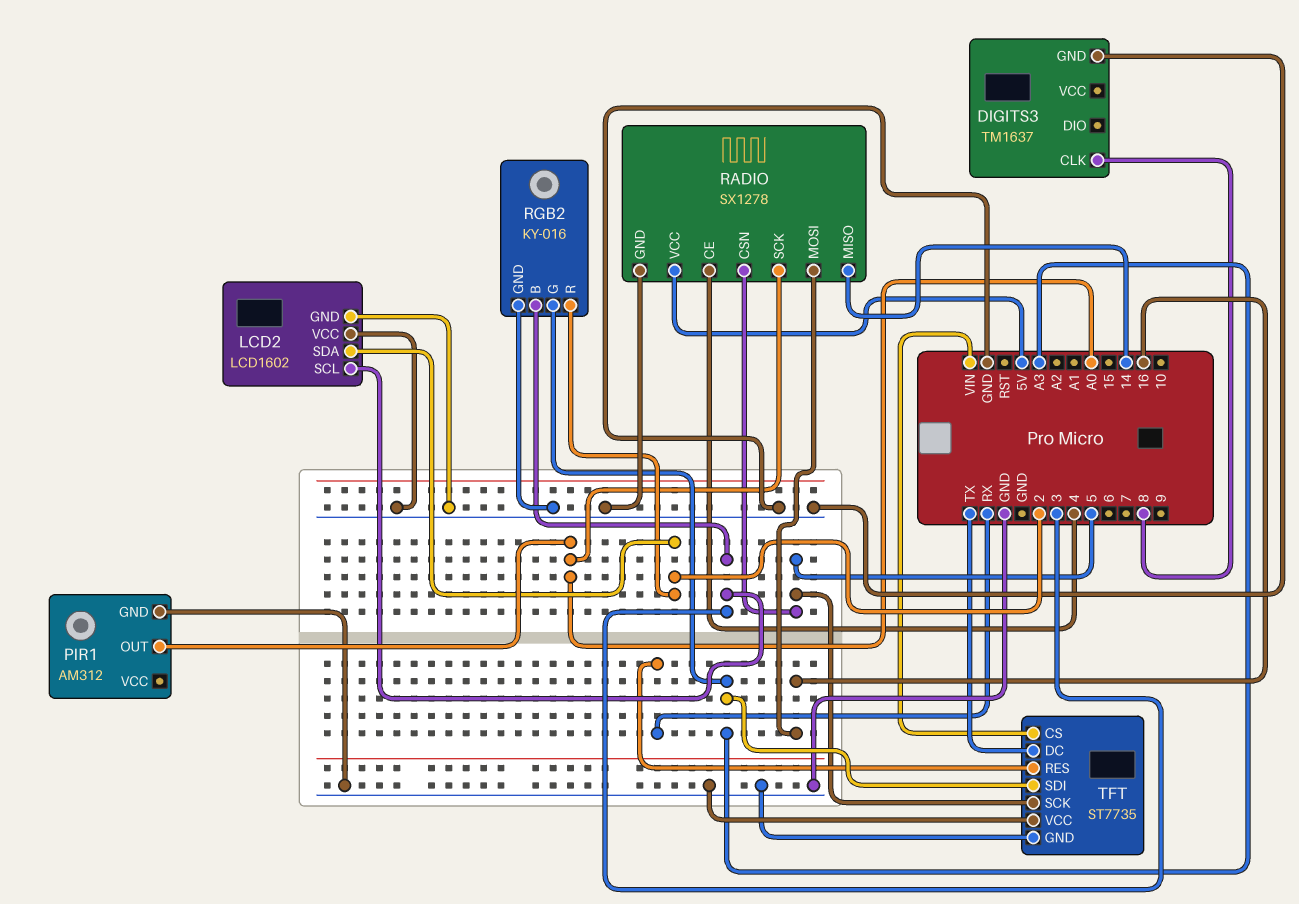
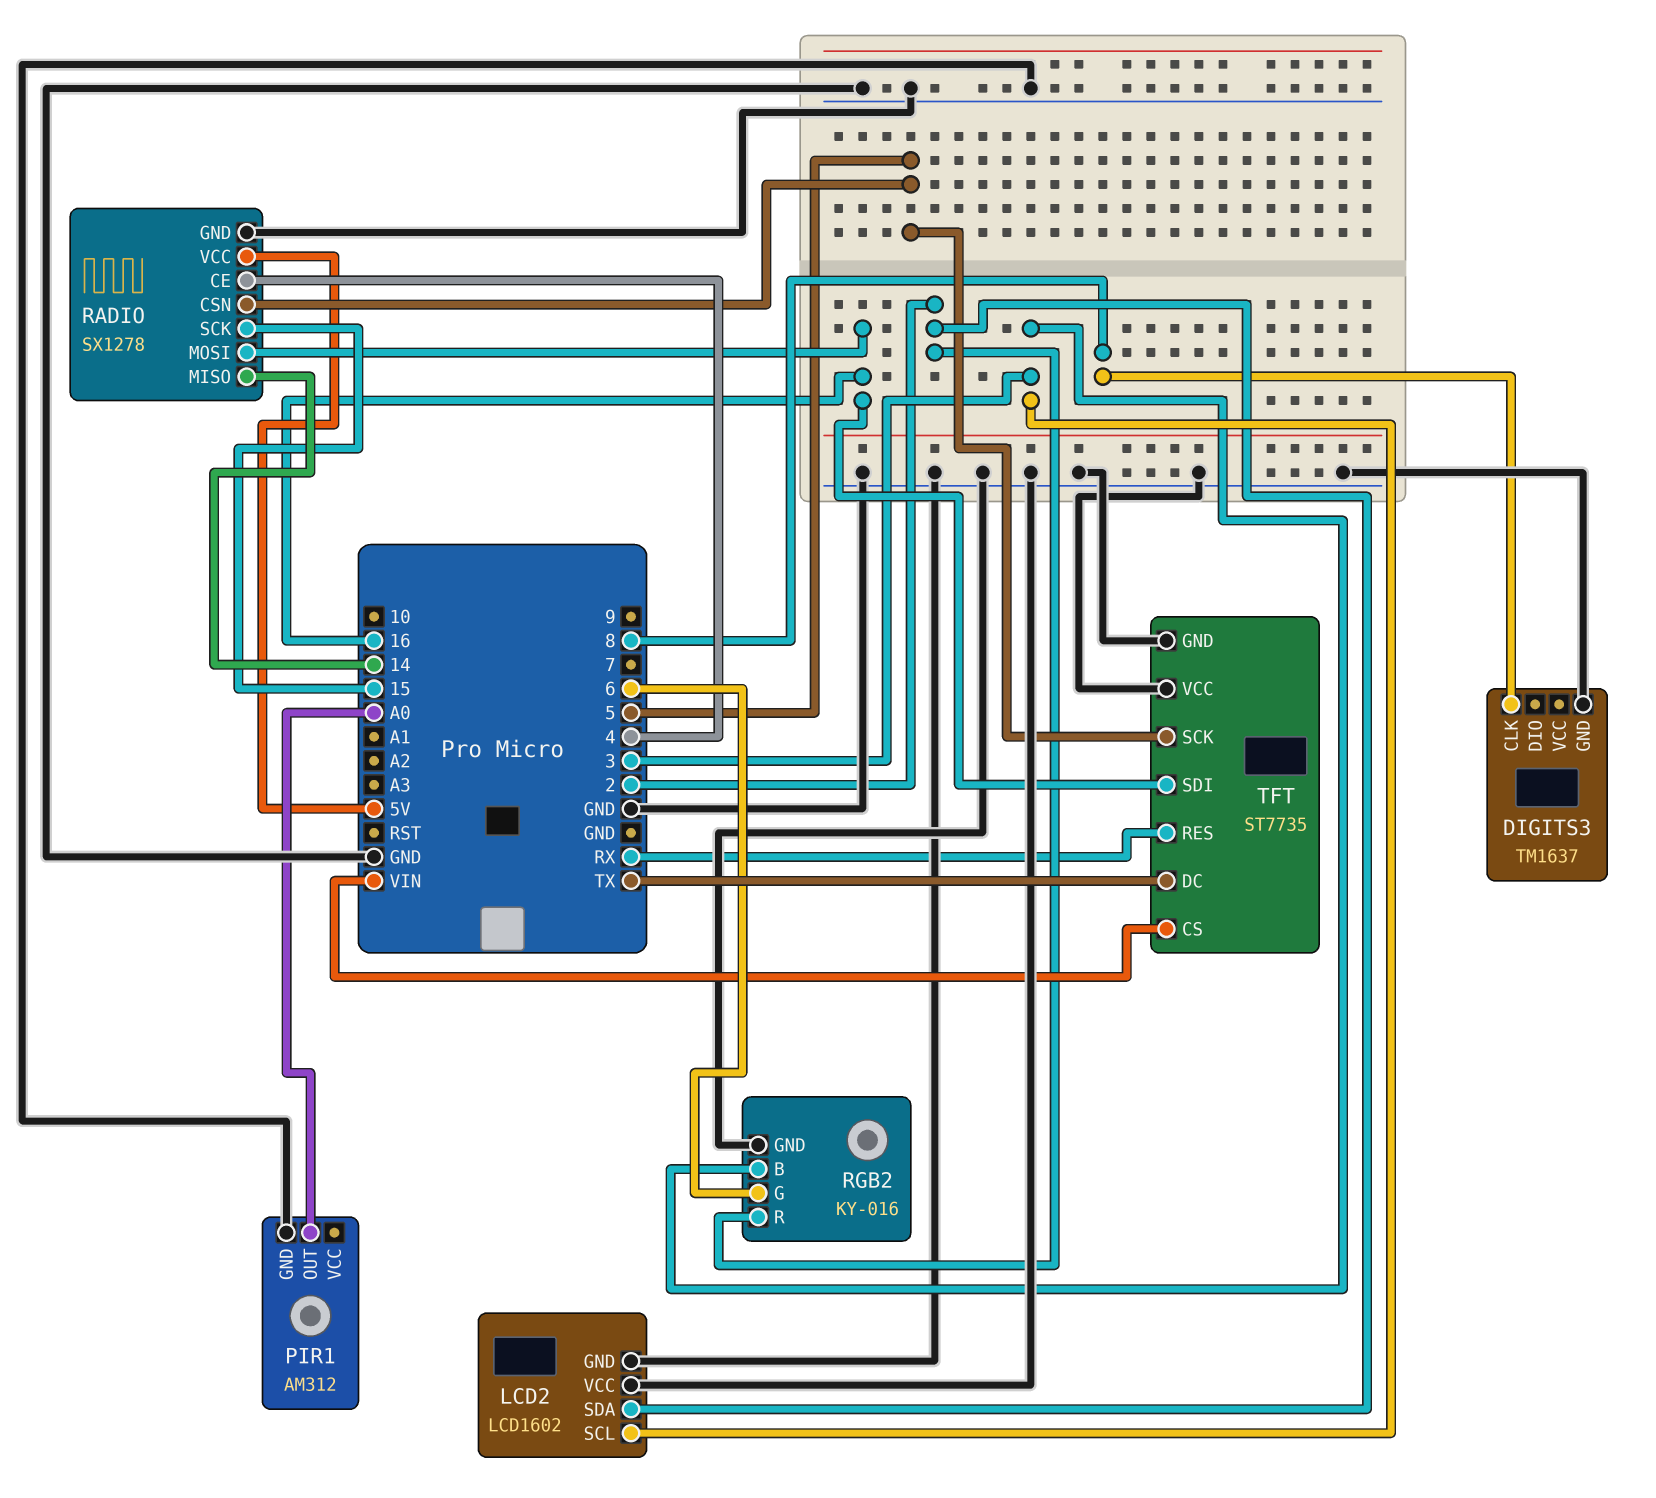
RADIO pin SCK: A0 -> 15
RGB2 pin G: A3 -> 6
TFT pin SDI: A3 -> 16

